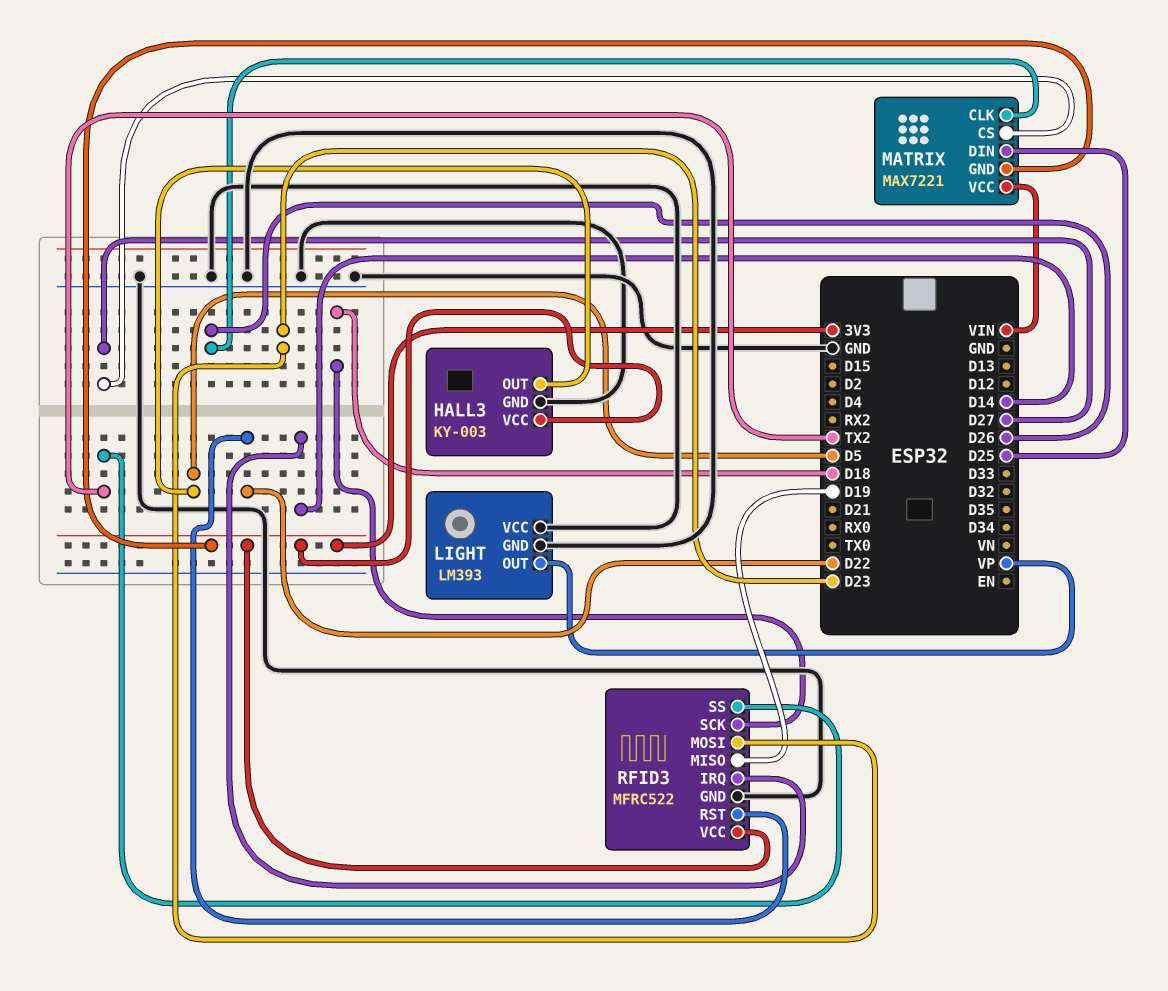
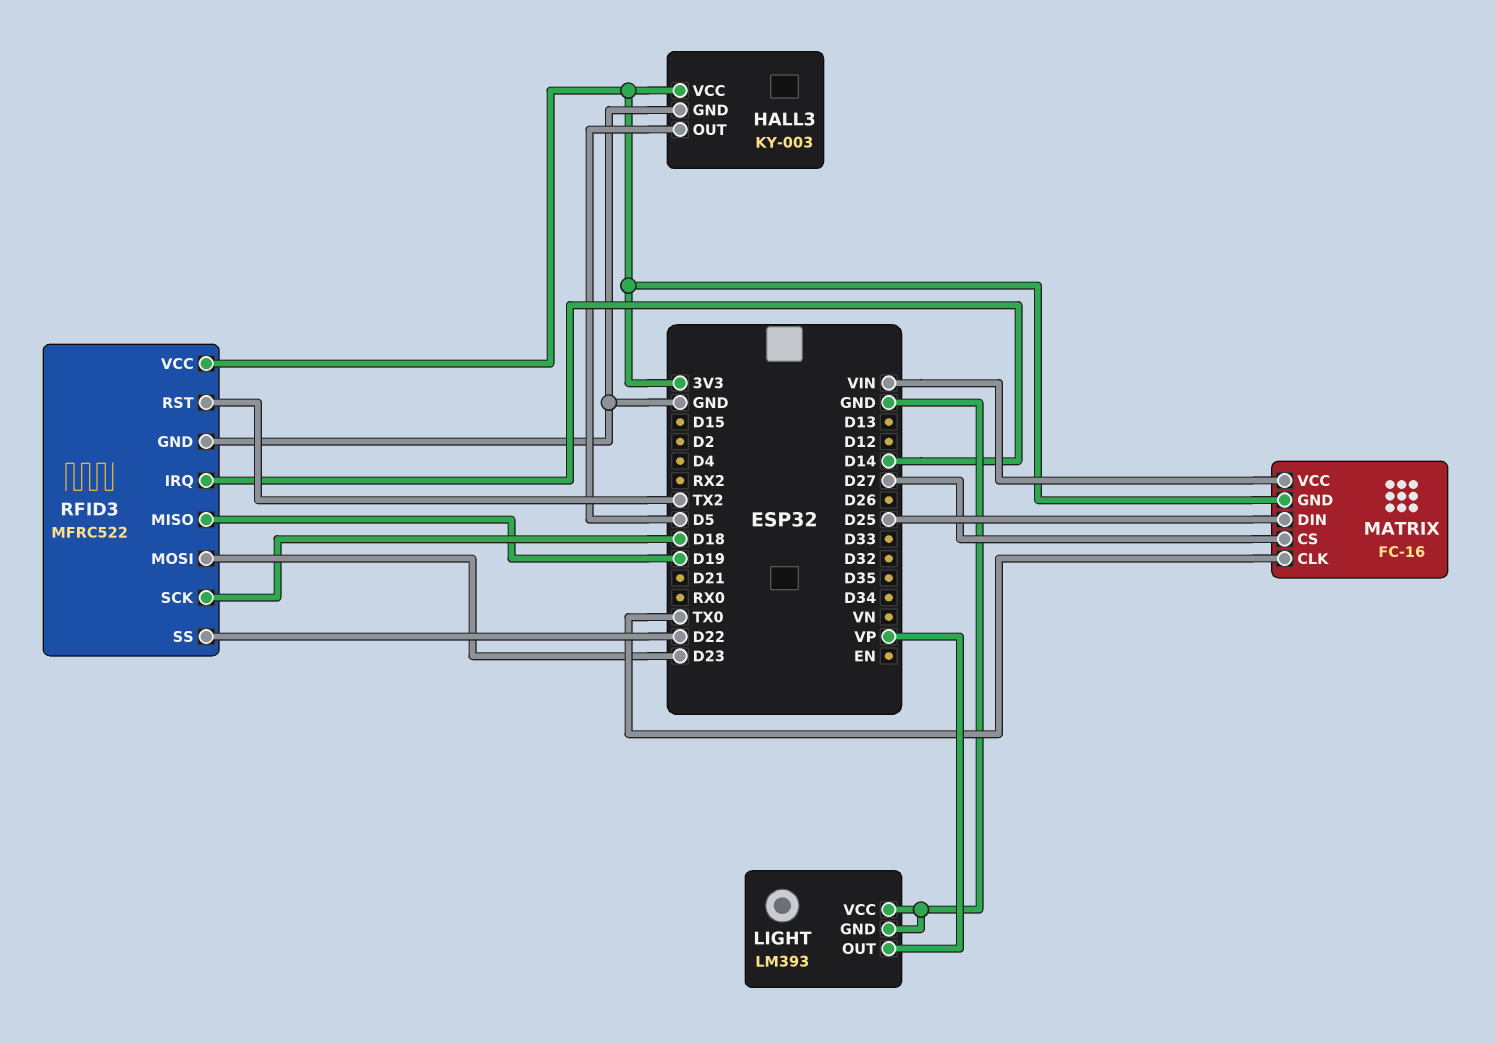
MATRIX: MAX7221 -> FC-16
MATRIX pin CLK: D26 -> TX0
RFID3 pin RST: D22 -> TX2
RFID3 pin SS: TX2 -> D22

